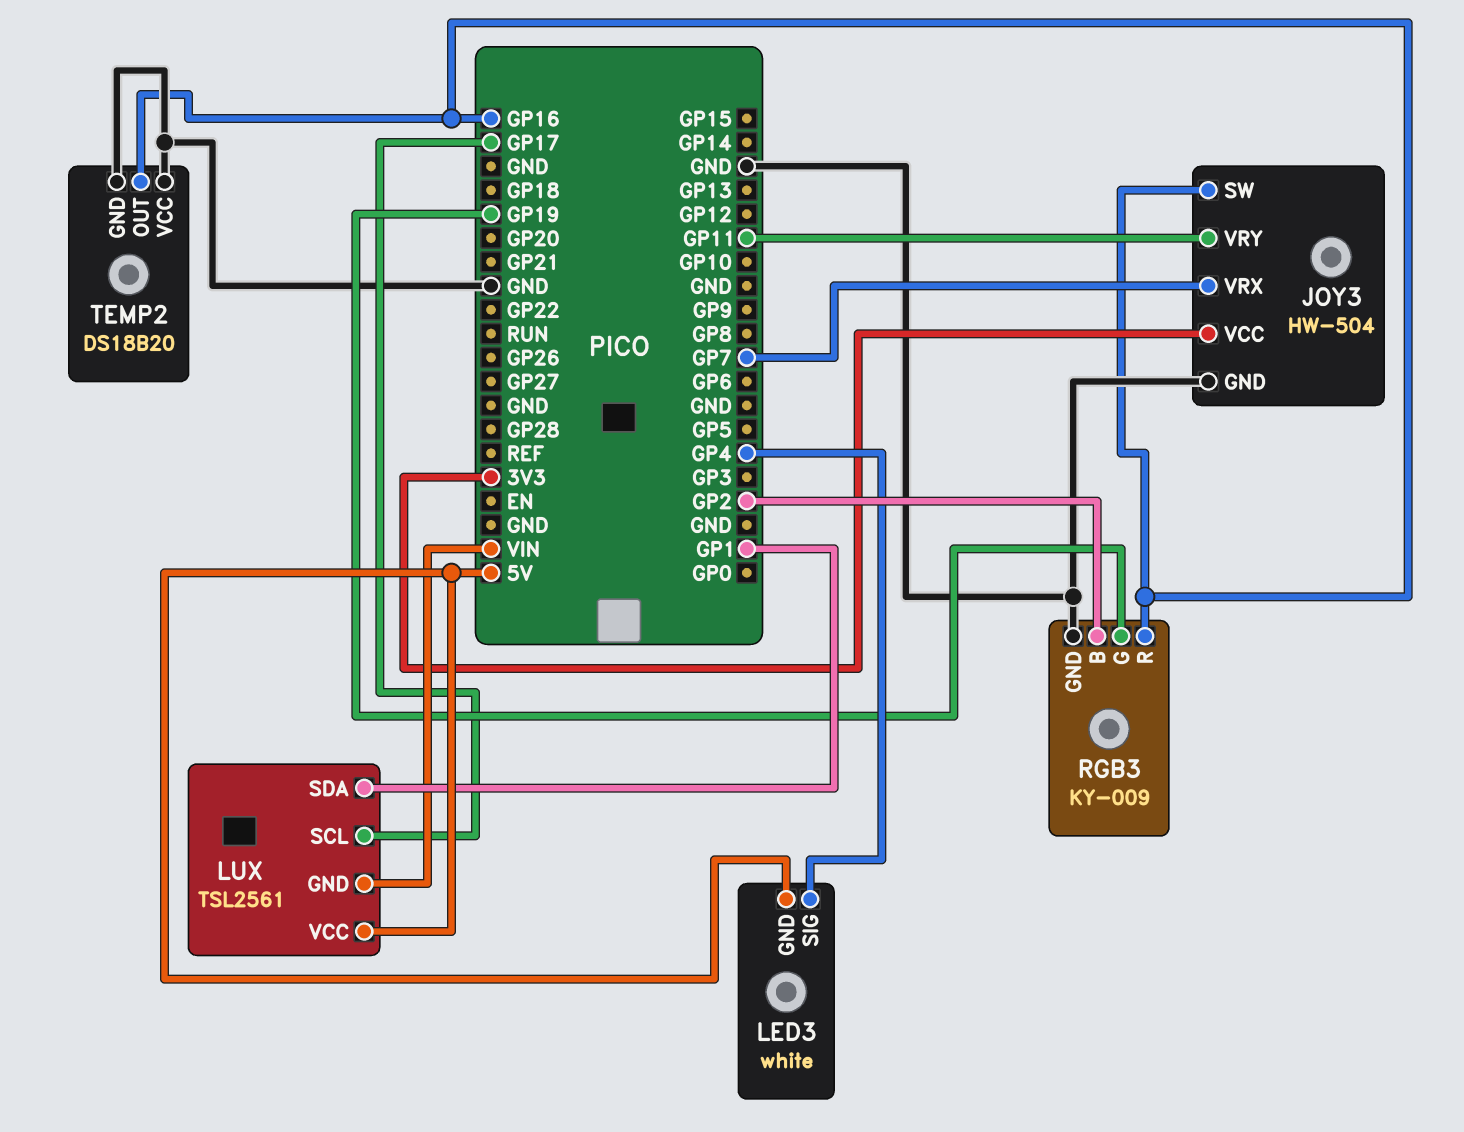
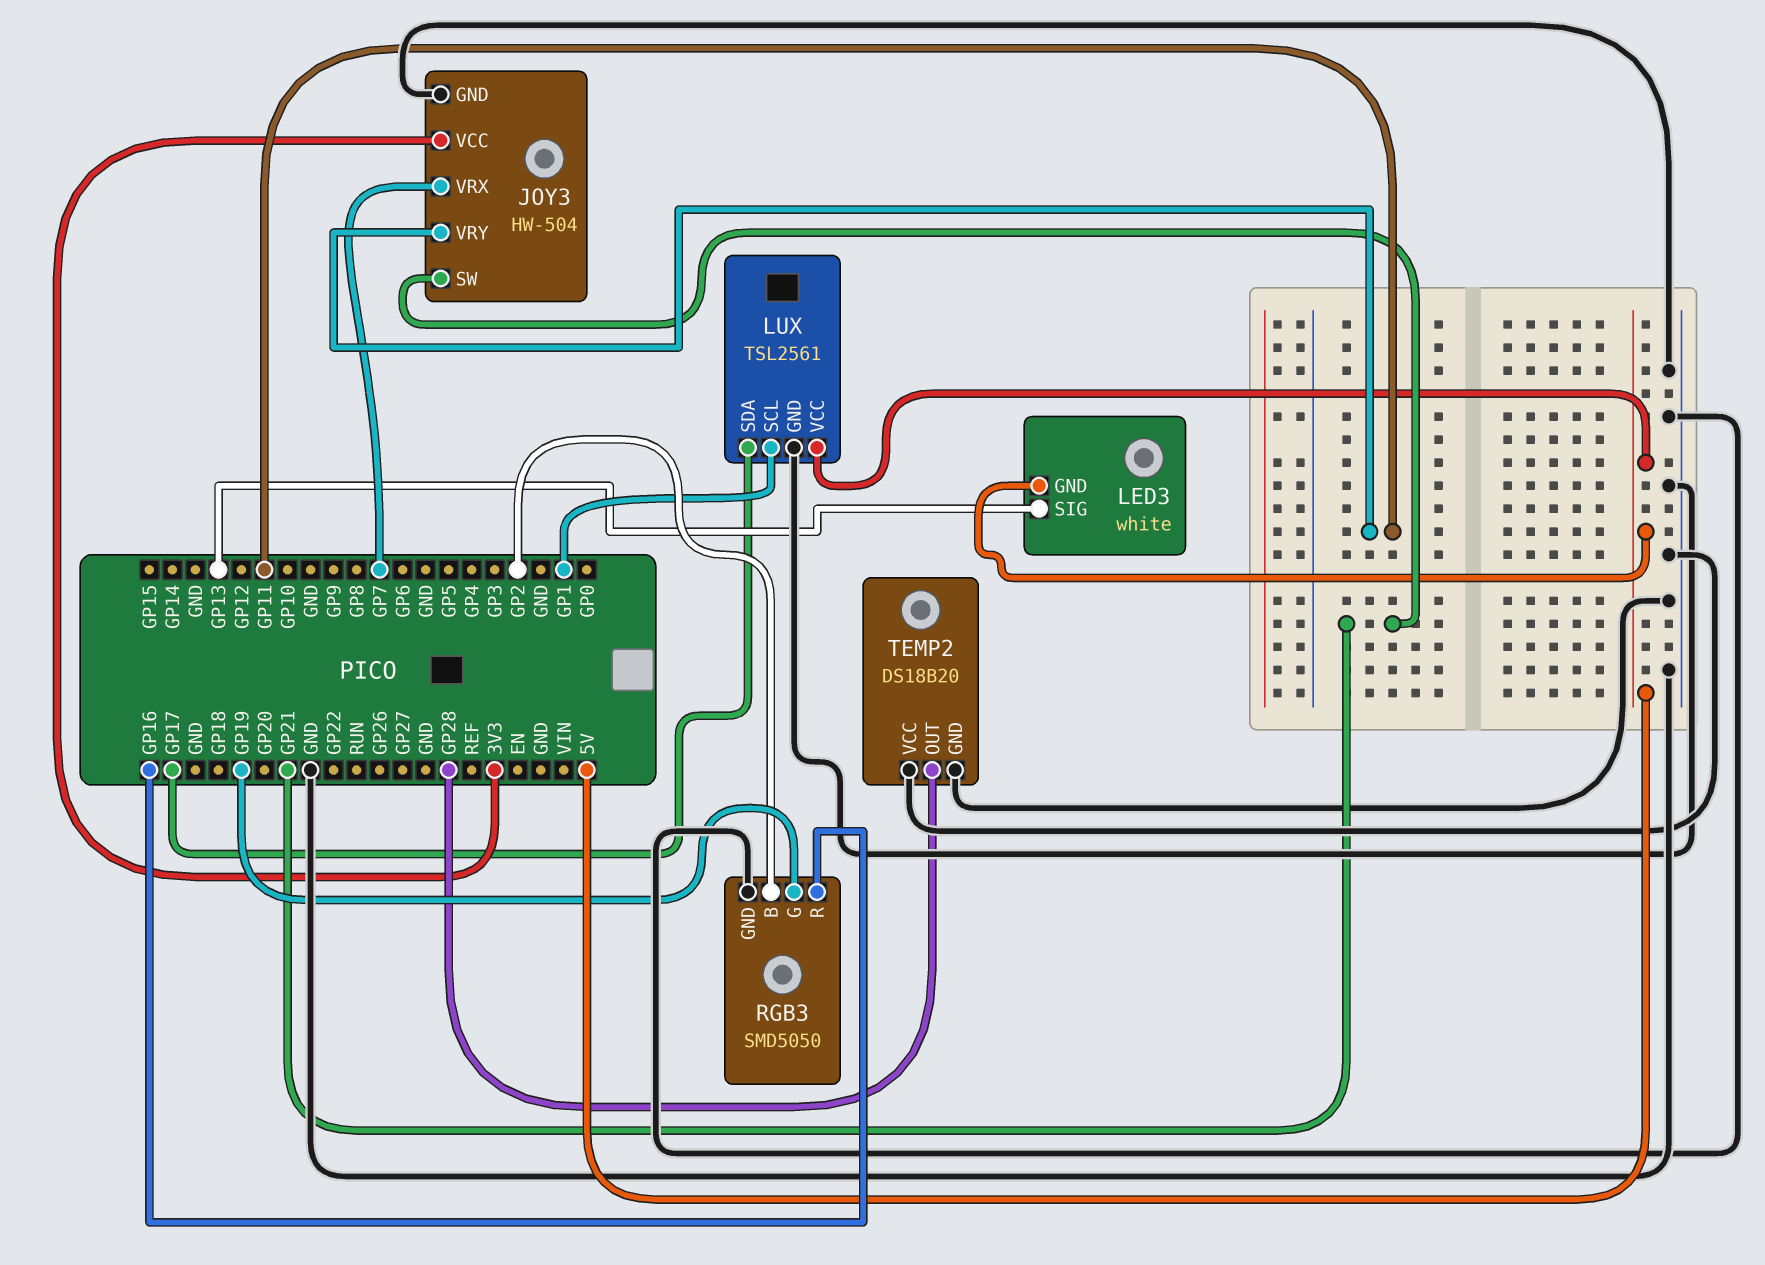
JOY3 pin SW: GP16 -> GP21
LED3 pin SIG: GP4 -> GP13
LUX pin GND: VIN -> GND
LUX pin SCL: GP17 -> GP1
LUX pin SDA: GP1 -> GP17
RGB3: KY-009 -> SMD5050
TEMP2 pin OUT: GP16 -> GP28

